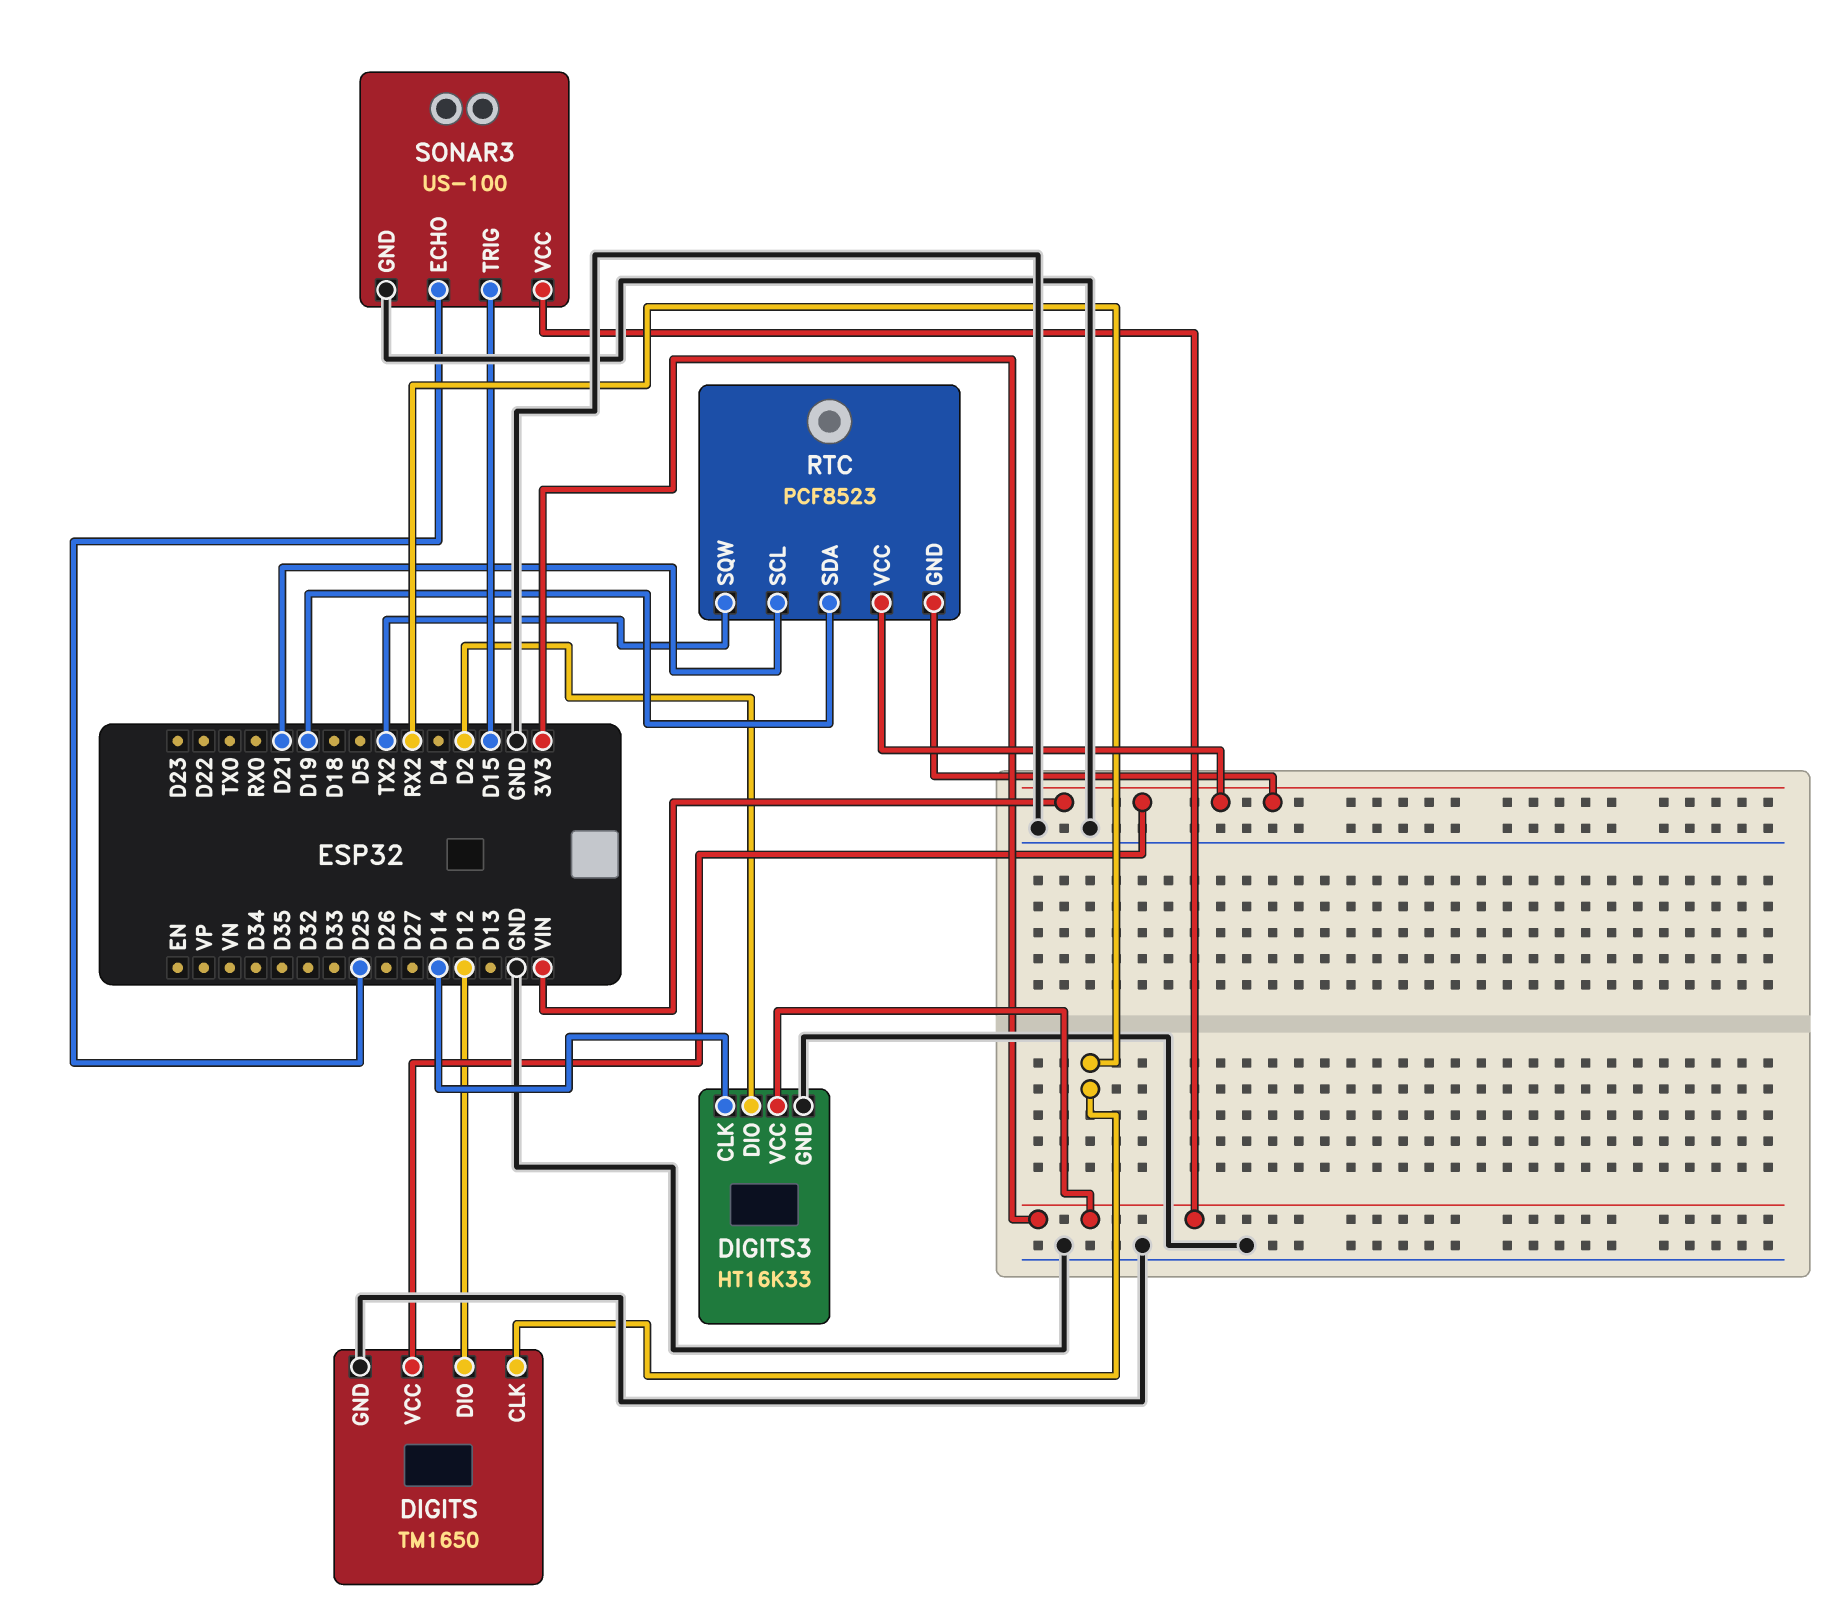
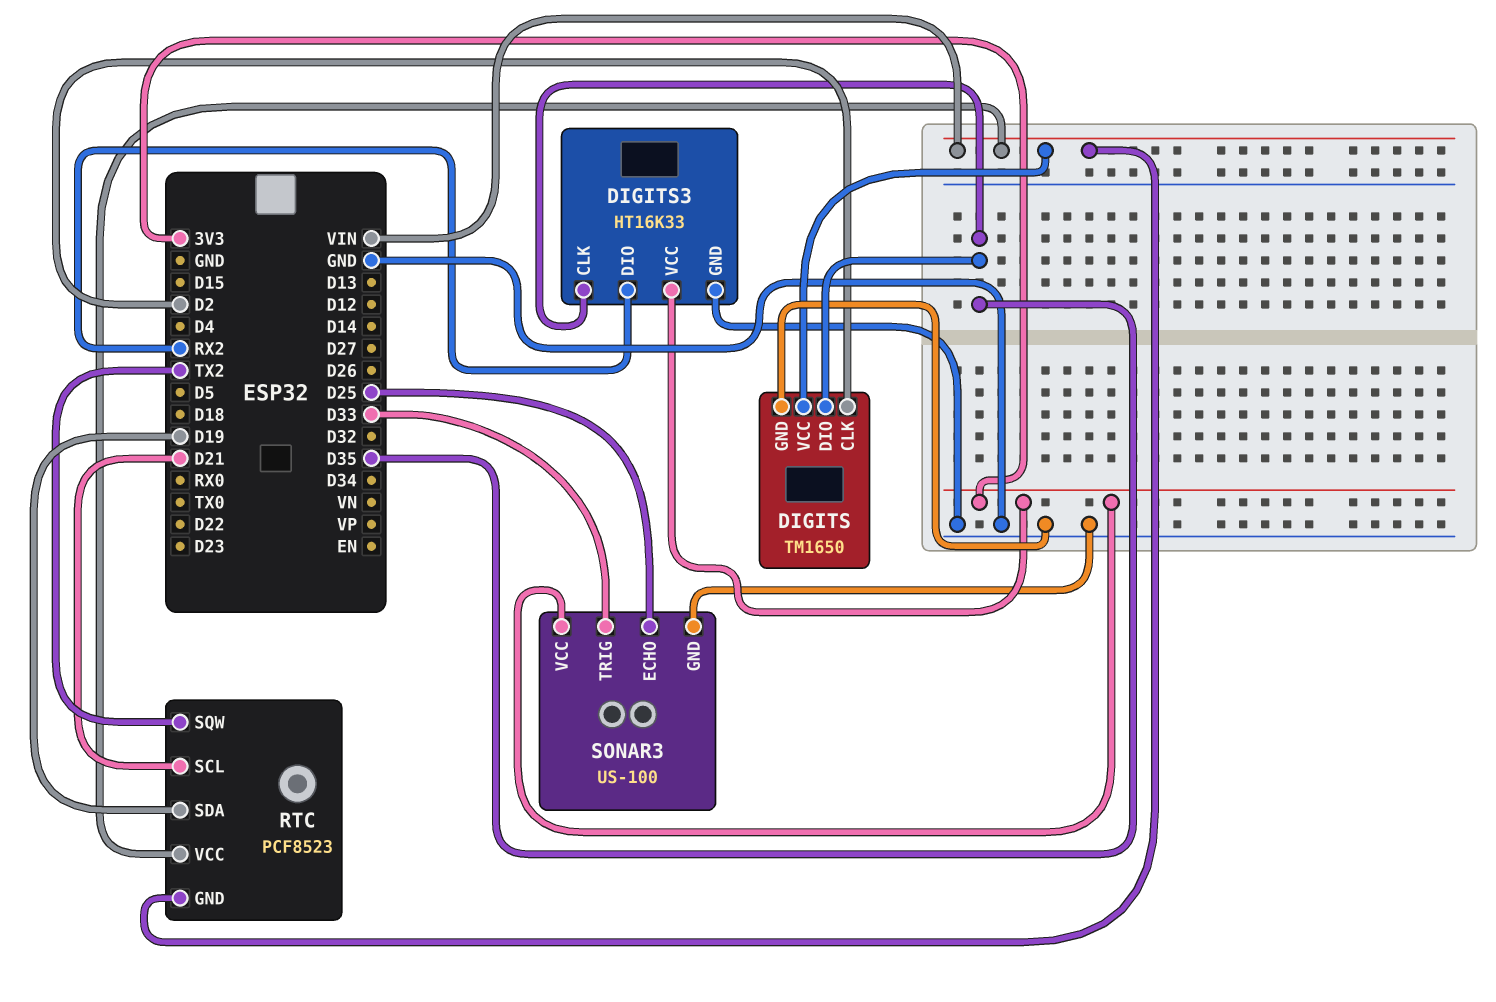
DIGITS pin CLK: RX2 -> D2
DIGITS pin DIO: D12 -> D35
DIGITS3 pin CLK: D14 -> D35
DIGITS3 pin DIO: D2 -> RX2
SONAR3 pin TRIG: D15 -> D33

